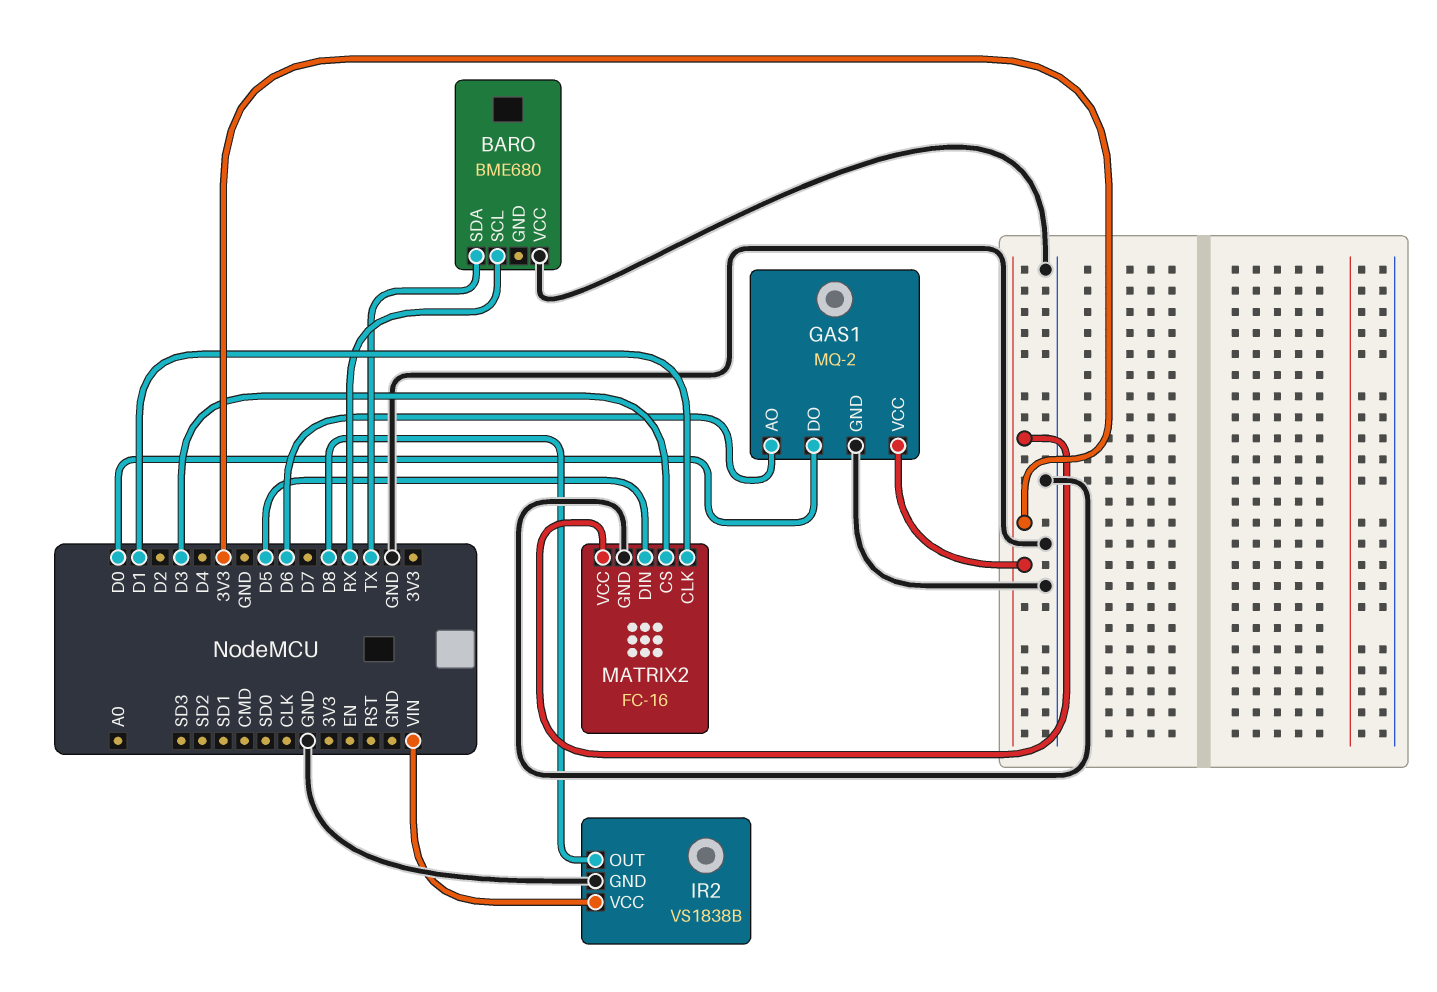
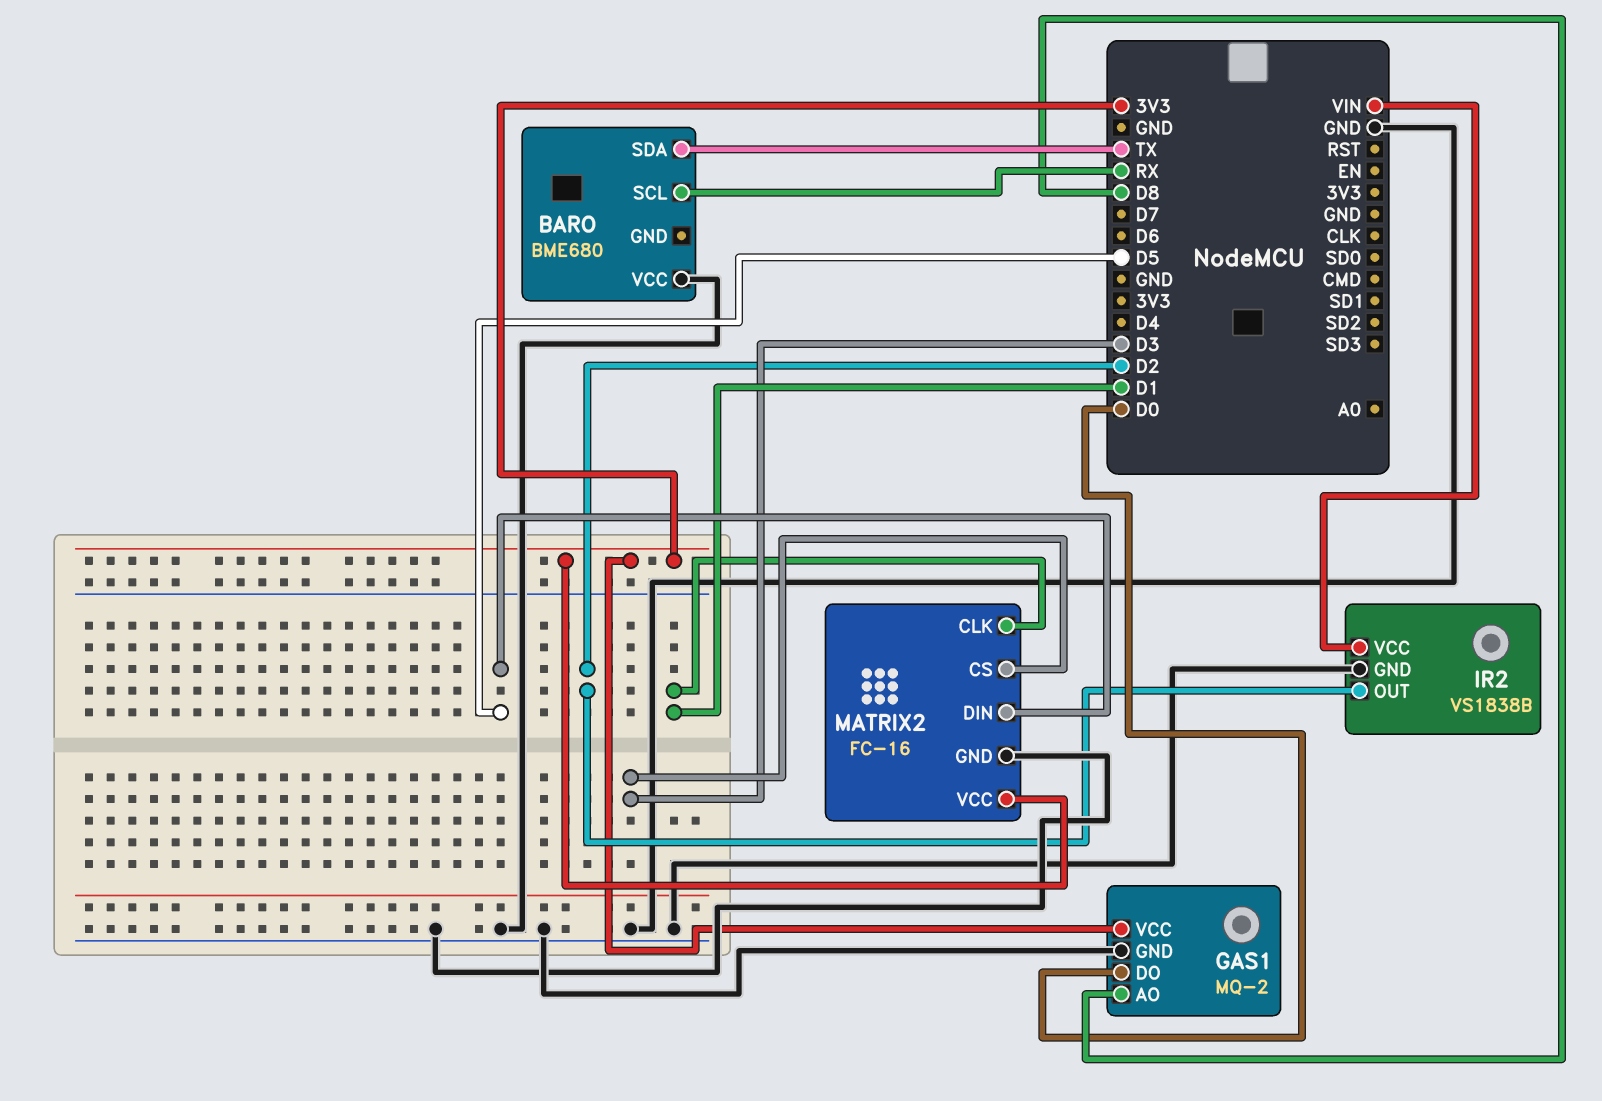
GAS1 pin AO: D6 -> D8
IR2 pin OUT: D8 -> D2

